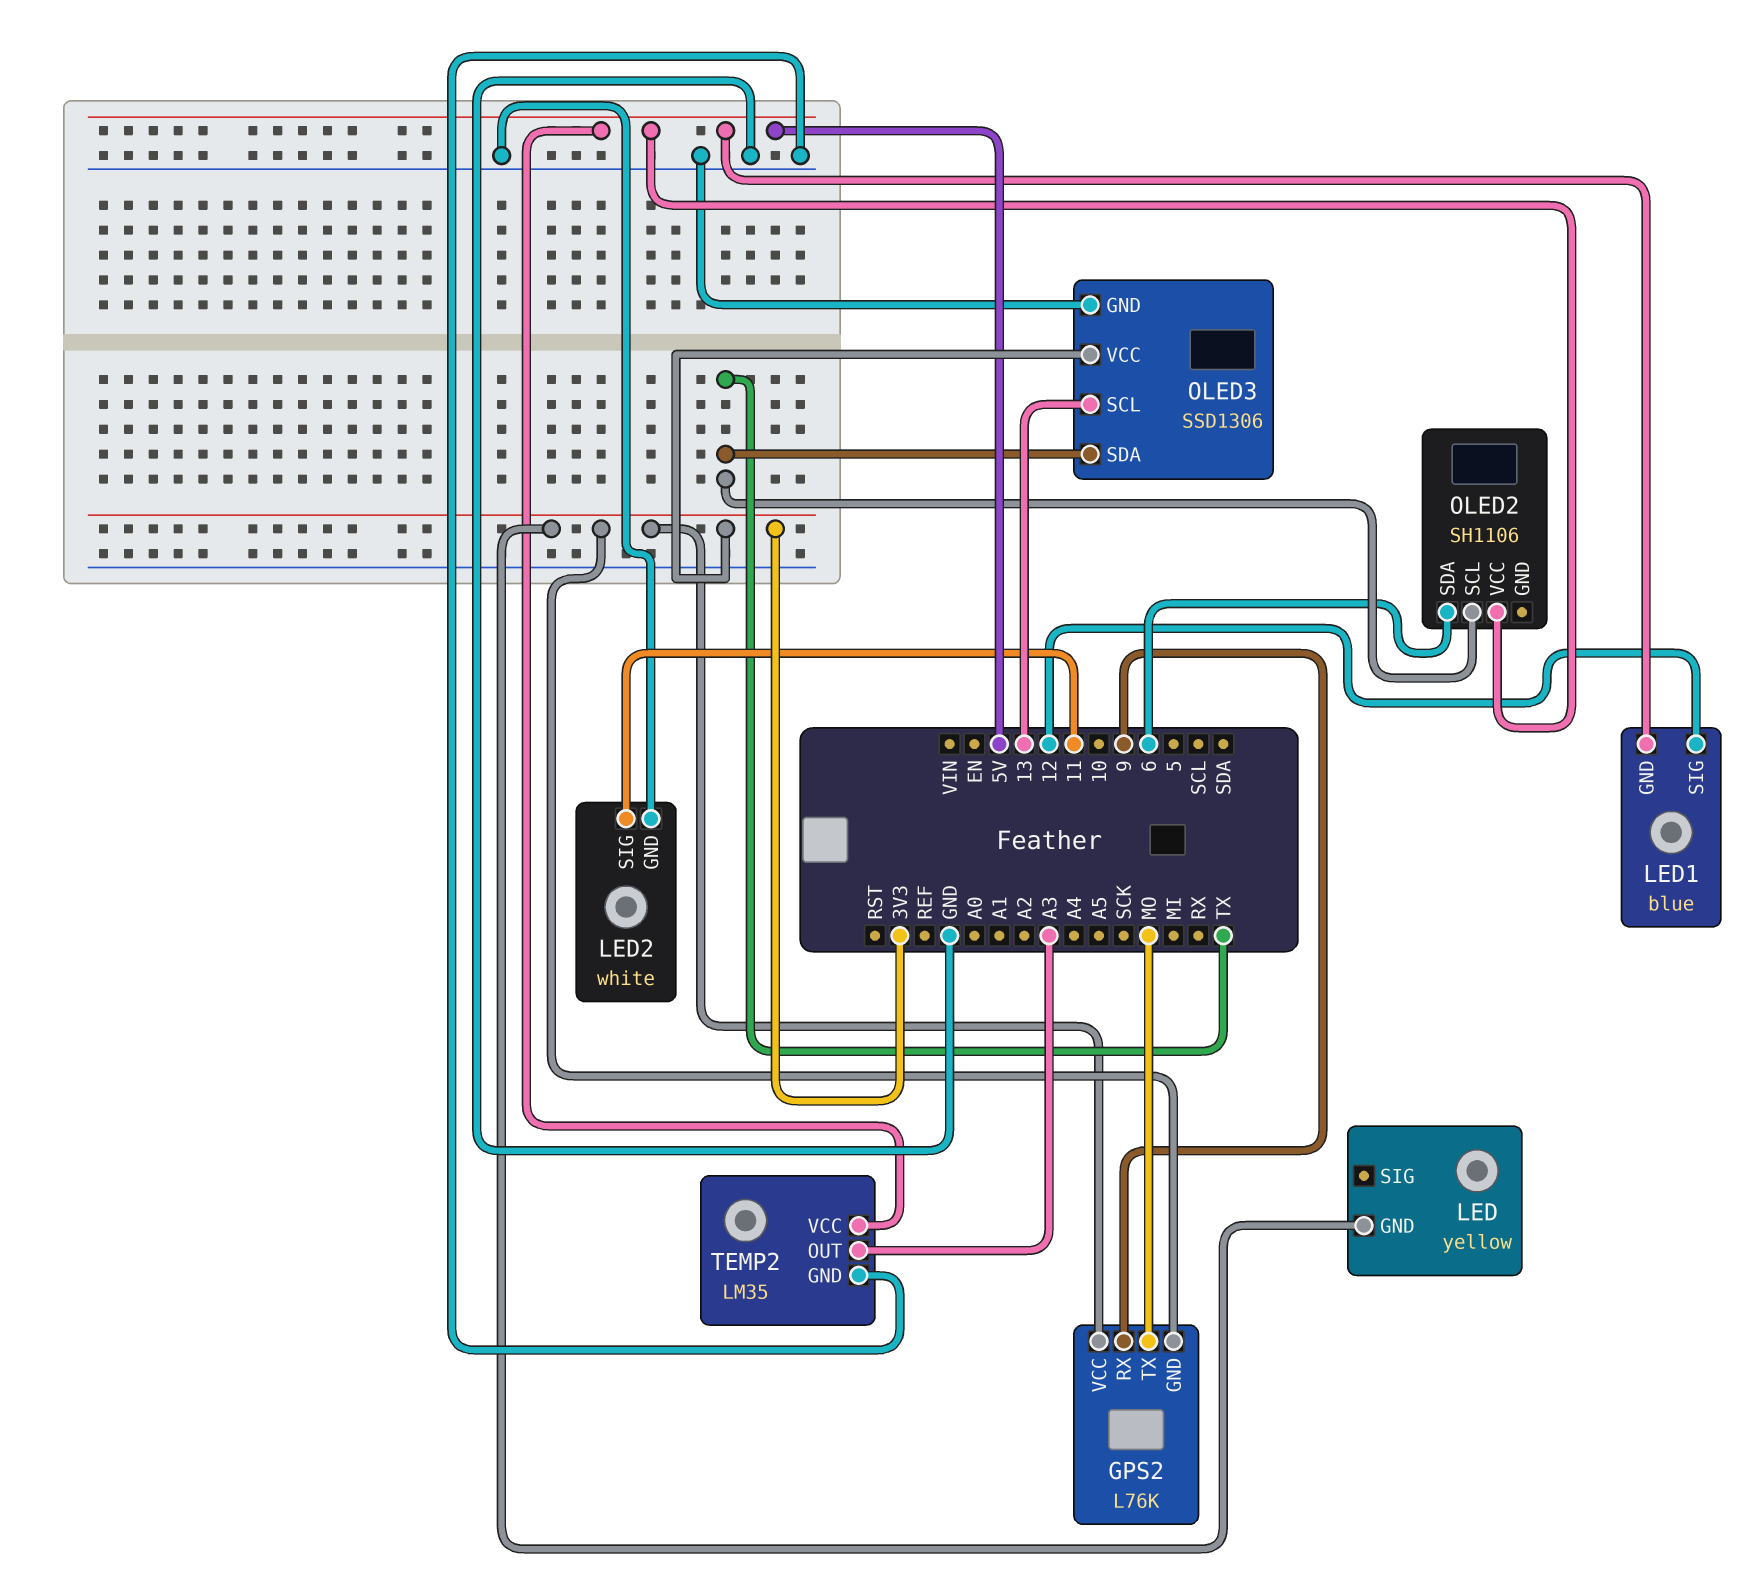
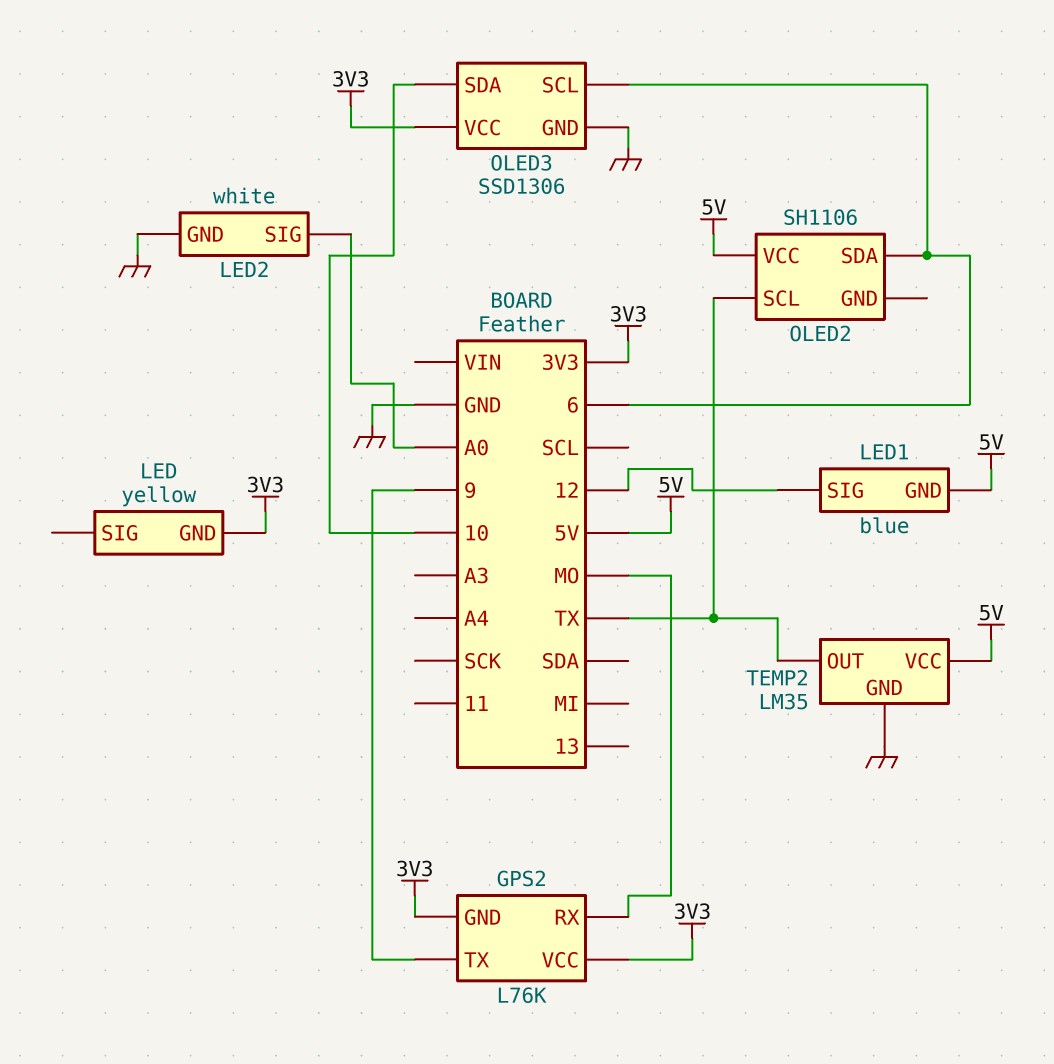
GPS2 pin RX: 9 -> MO
GPS2 pin TX: MO -> 9
LED2 pin SIG: 11 -> A0
OLED3 pin SCL: 13 -> 6
OLED3 pin SDA: TX -> 10
TEMP2 pin OUT: A3 -> TX

